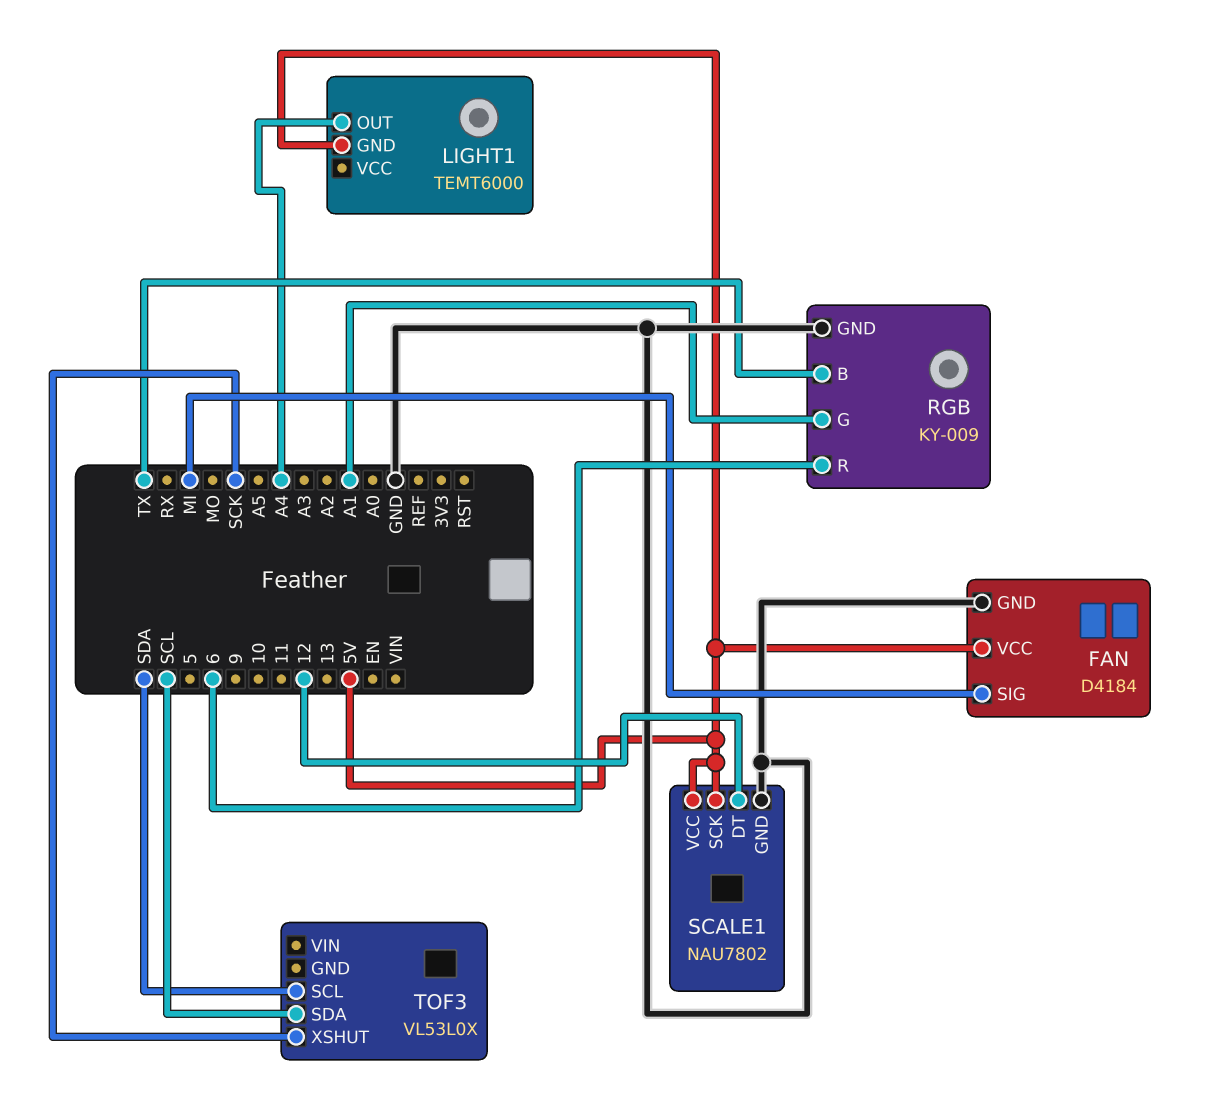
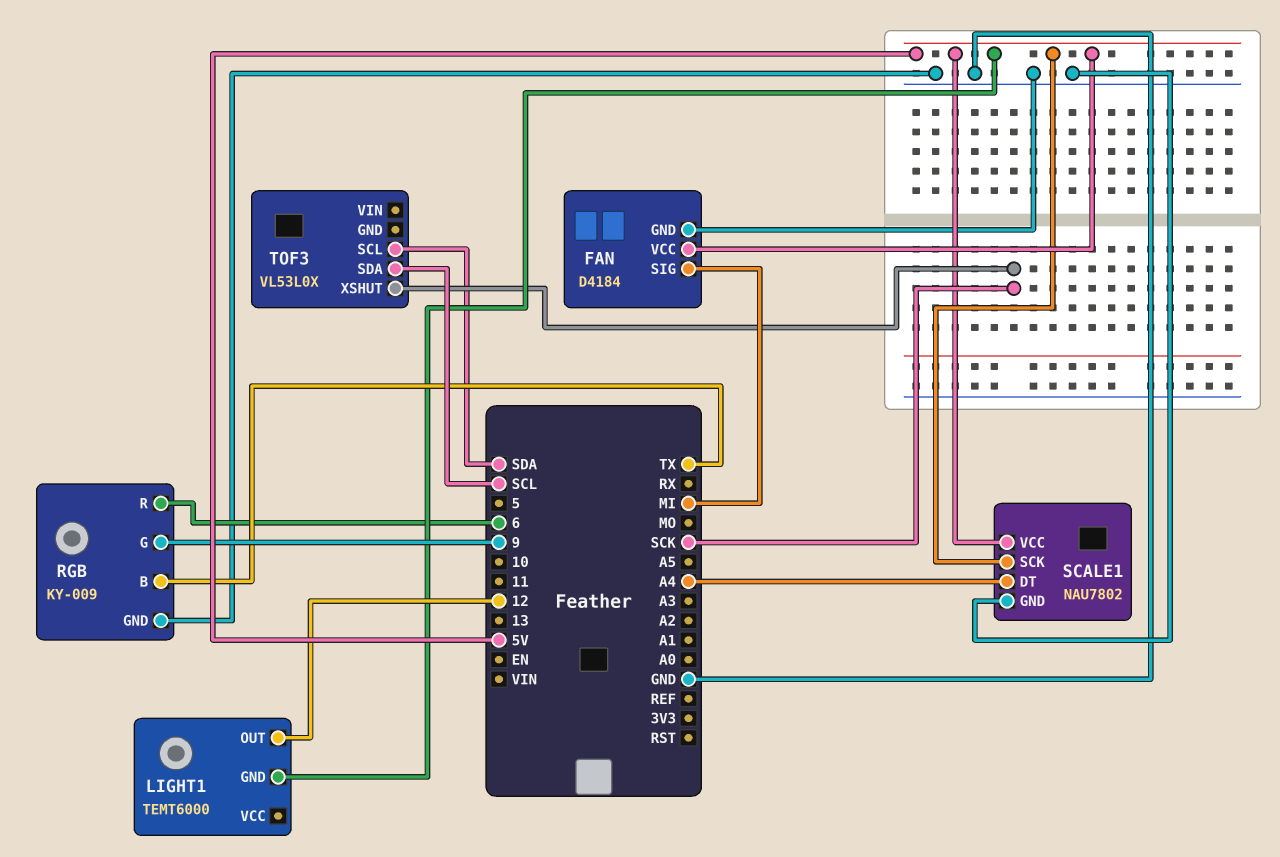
LIGHT1 pin OUT: A4 -> 12
RGB pin G: A1 -> 9
SCALE1 pin DT: 12 -> A4

